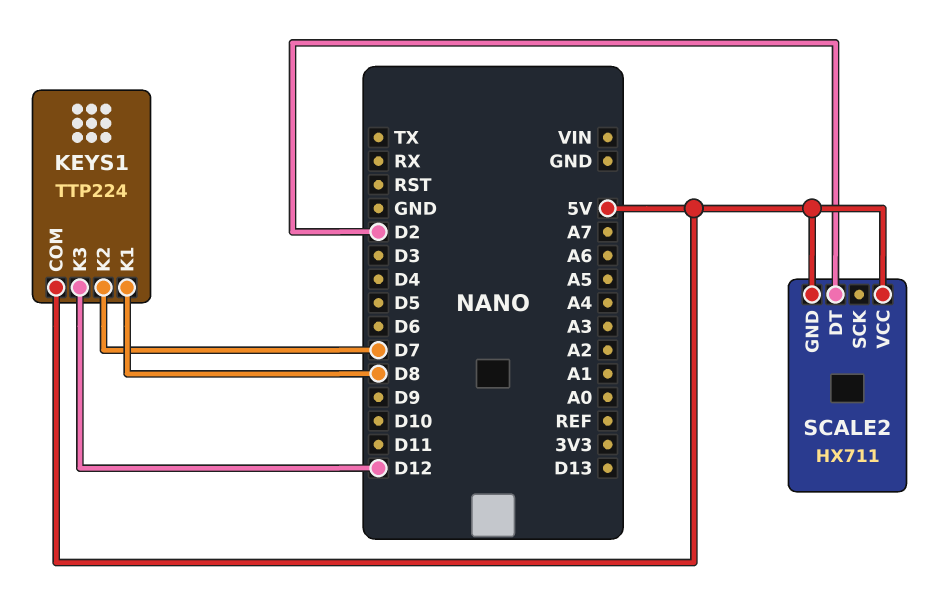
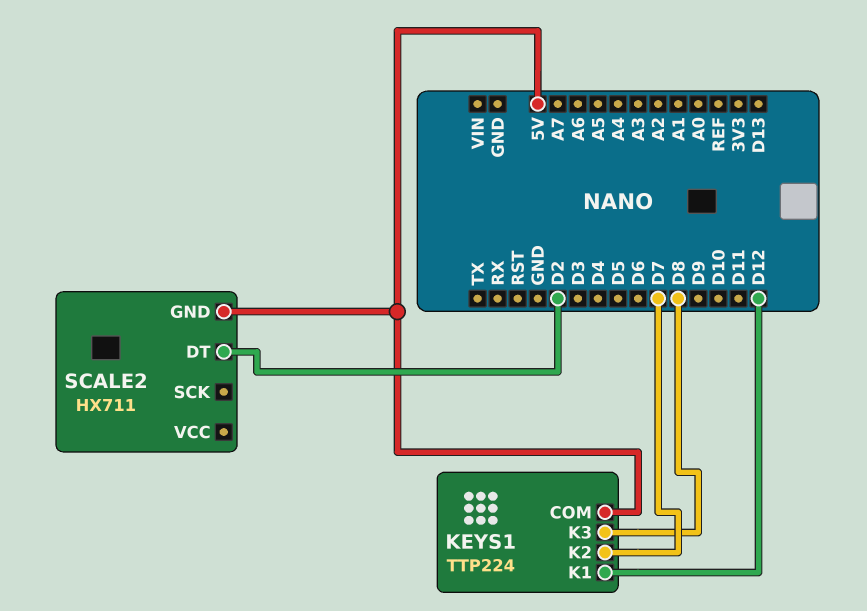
KEYS1 pin K1: D8 -> D12
KEYS1 pin K3: D12 -> D8
SCALE2 pin VCC: 5V -> none

